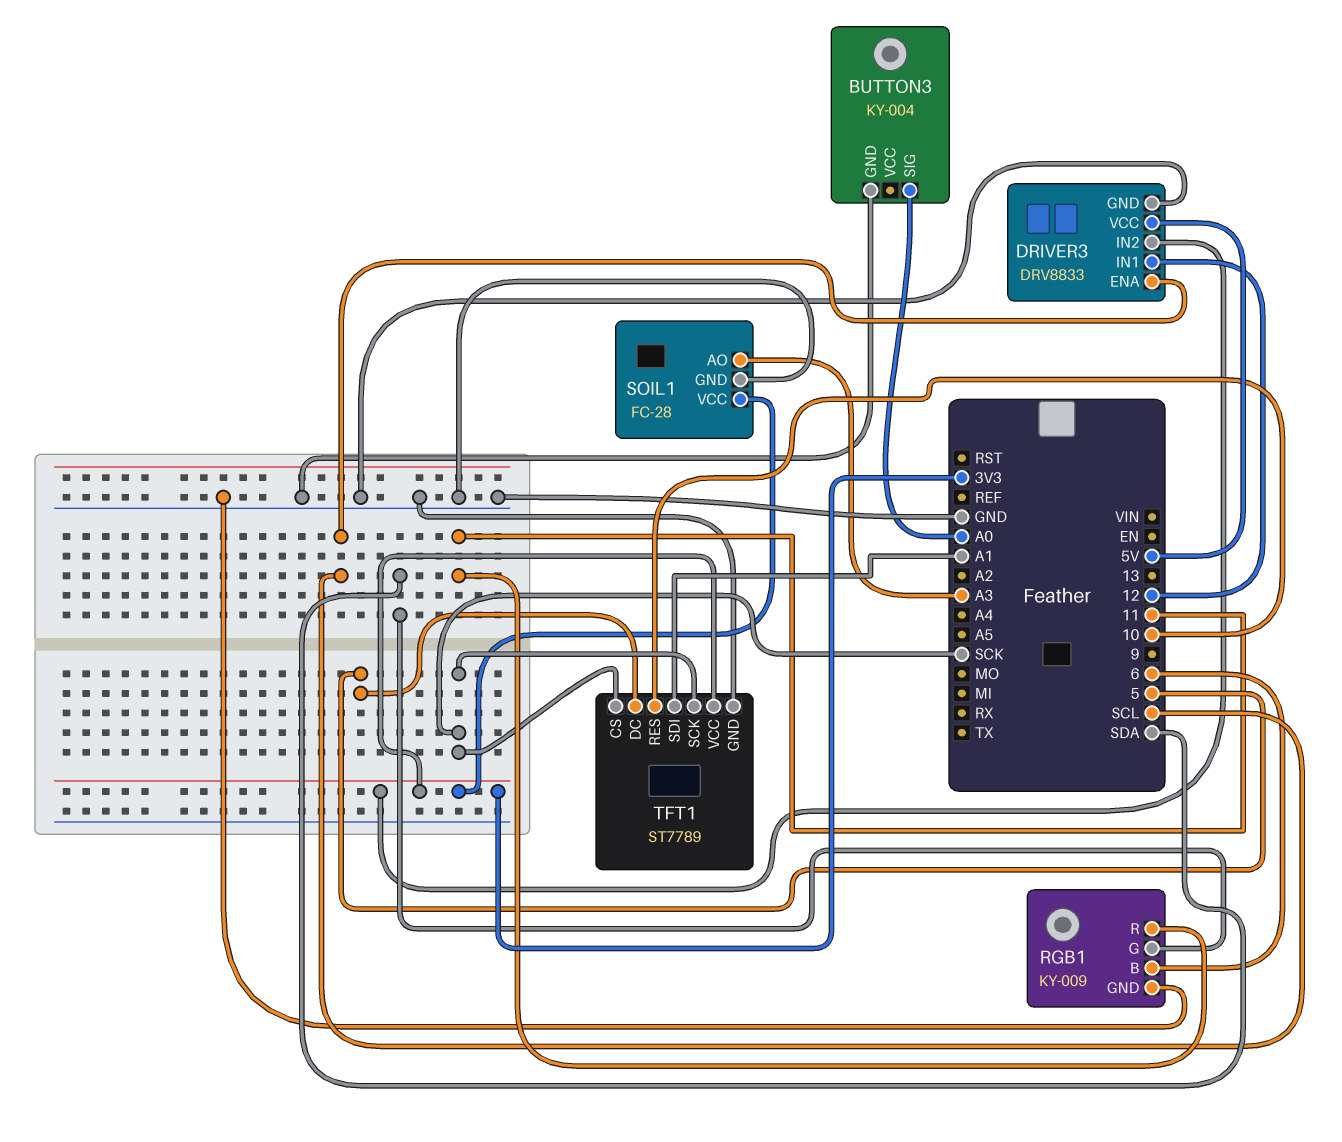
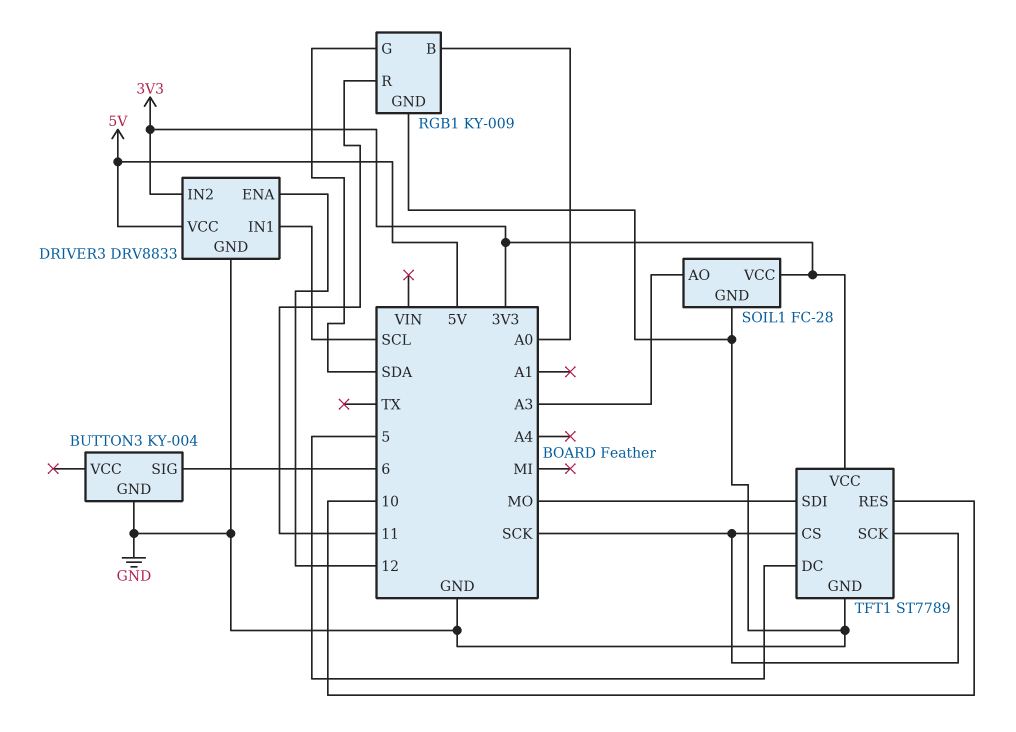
BUTTON3 pin SIG: A0 -> 6
DRIVER3 pin ENA: SCL -> 12
DRIVER3 pin IN1: 12 -> SCL
RGB1 pin B: 6 -> A0
TFT1 pin SDI: A1 -> MO

